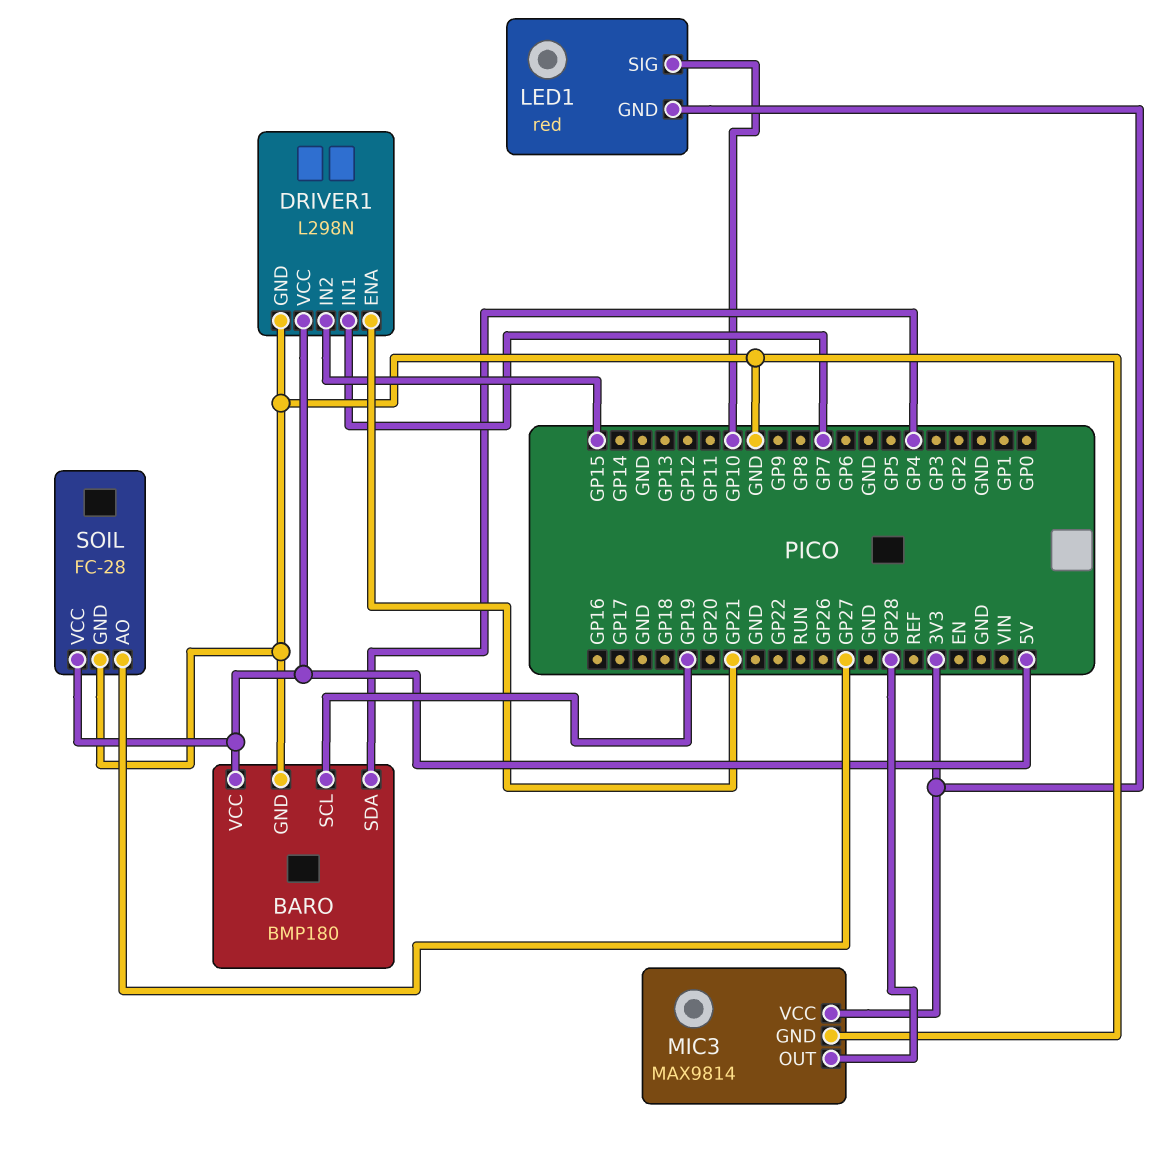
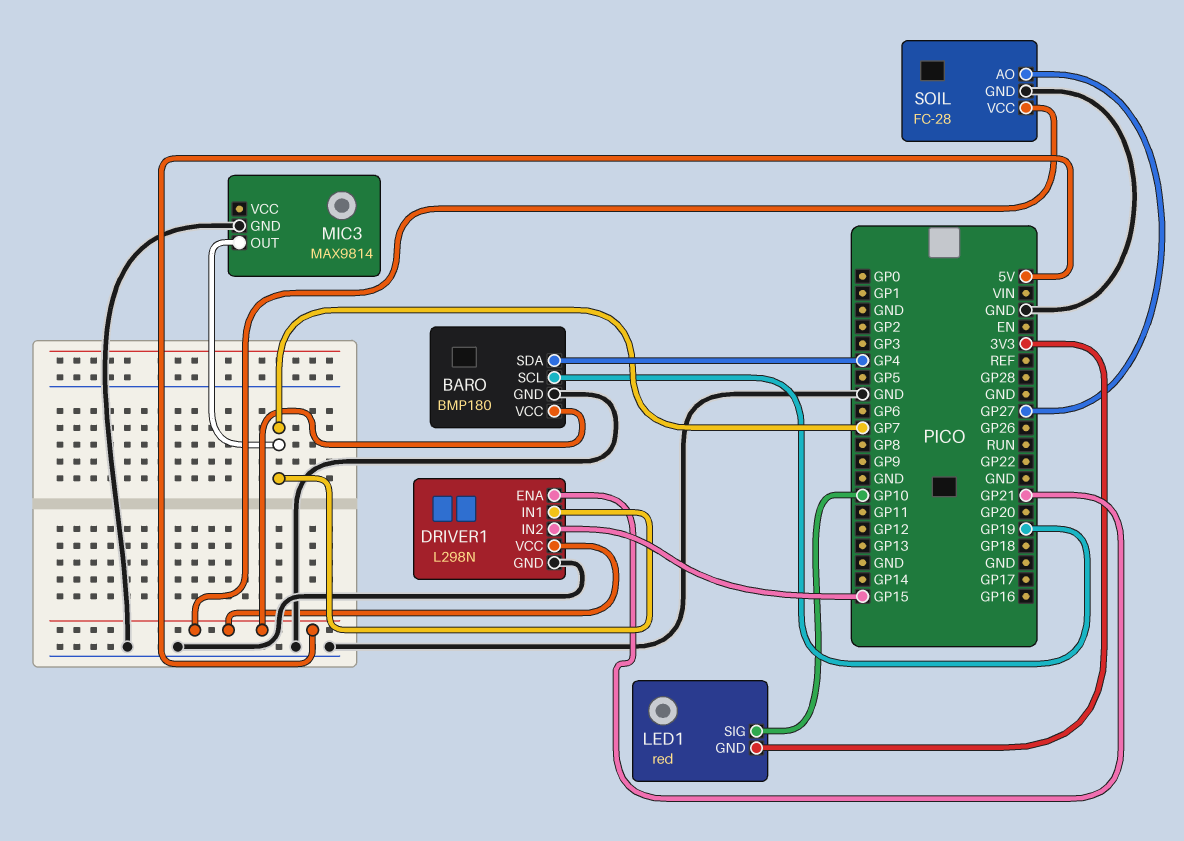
MIC3 pin OUT: GP28 -> GP7
MIC3 pin VCC: 3V3 -> none

